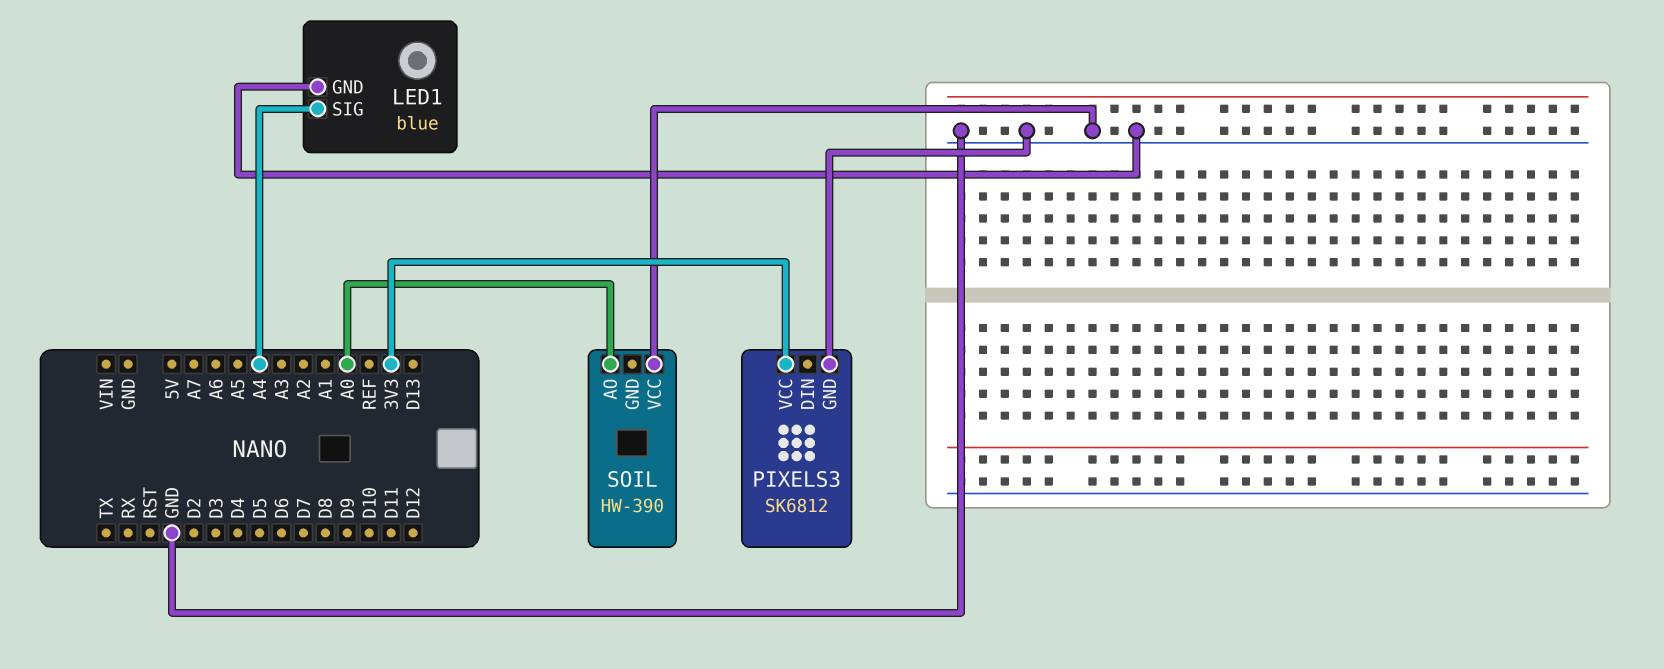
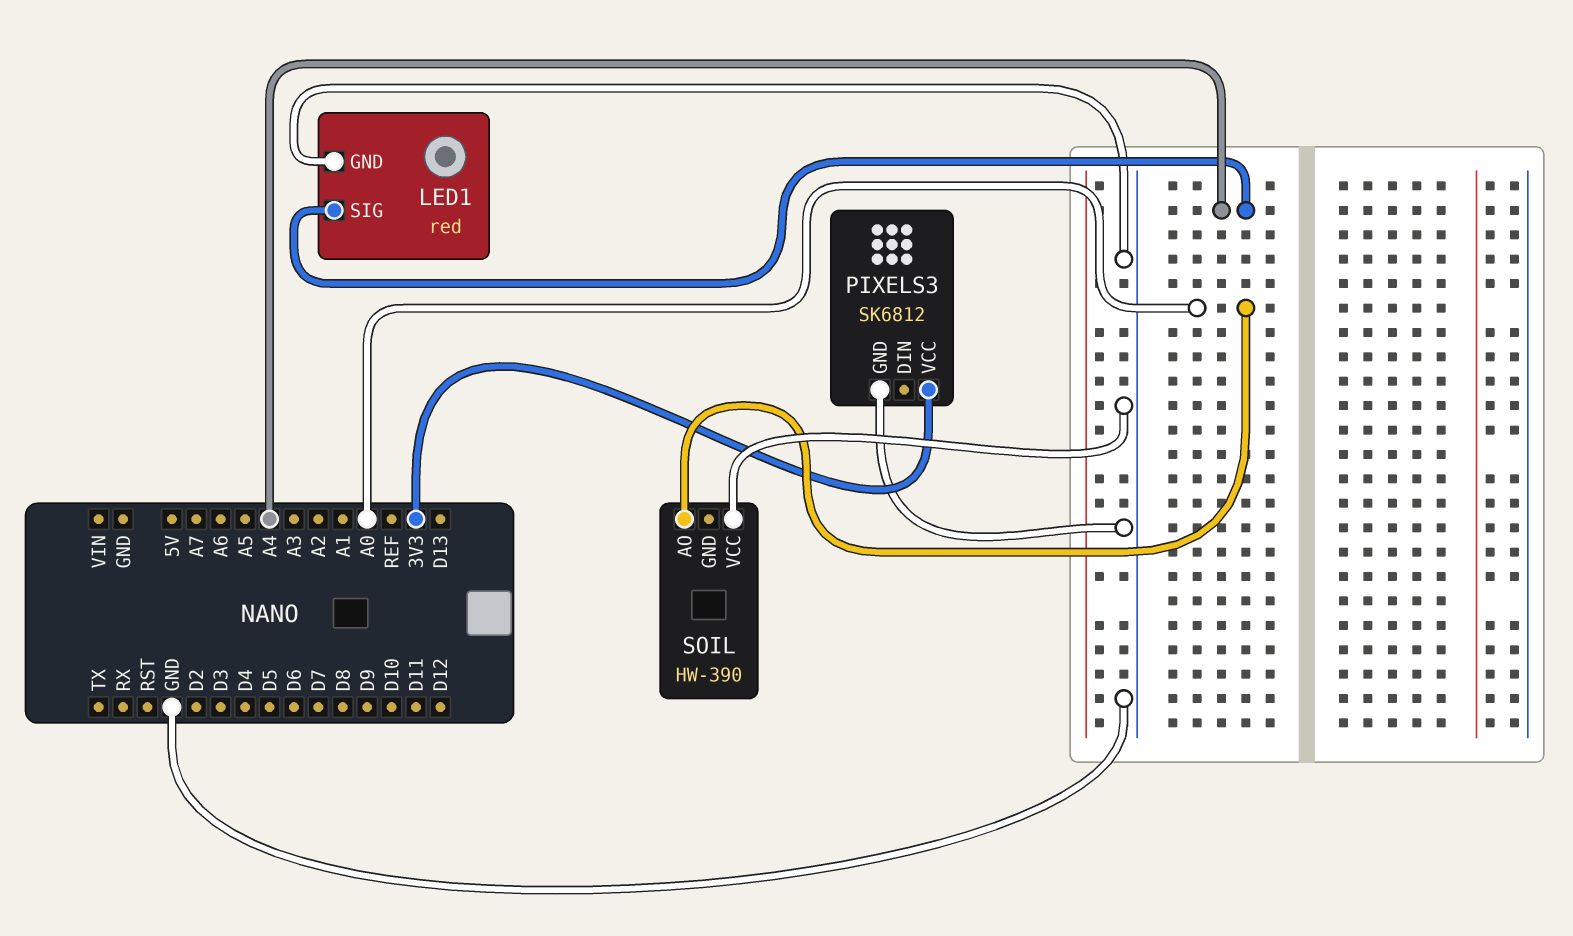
LED1: blue -> red

